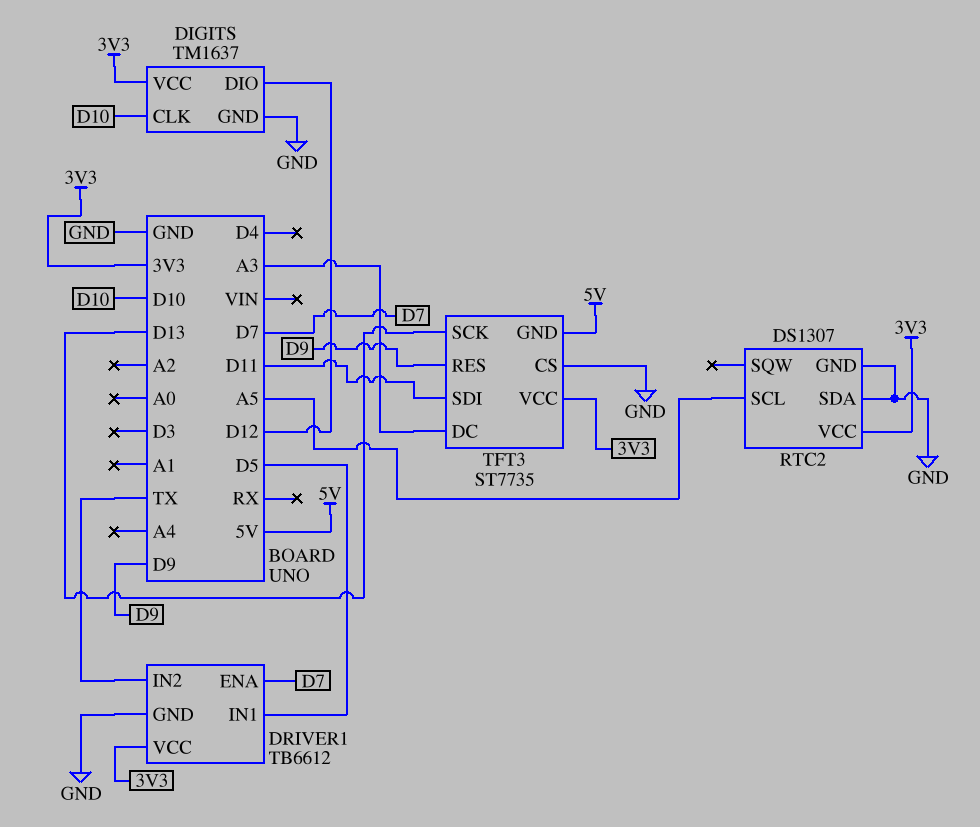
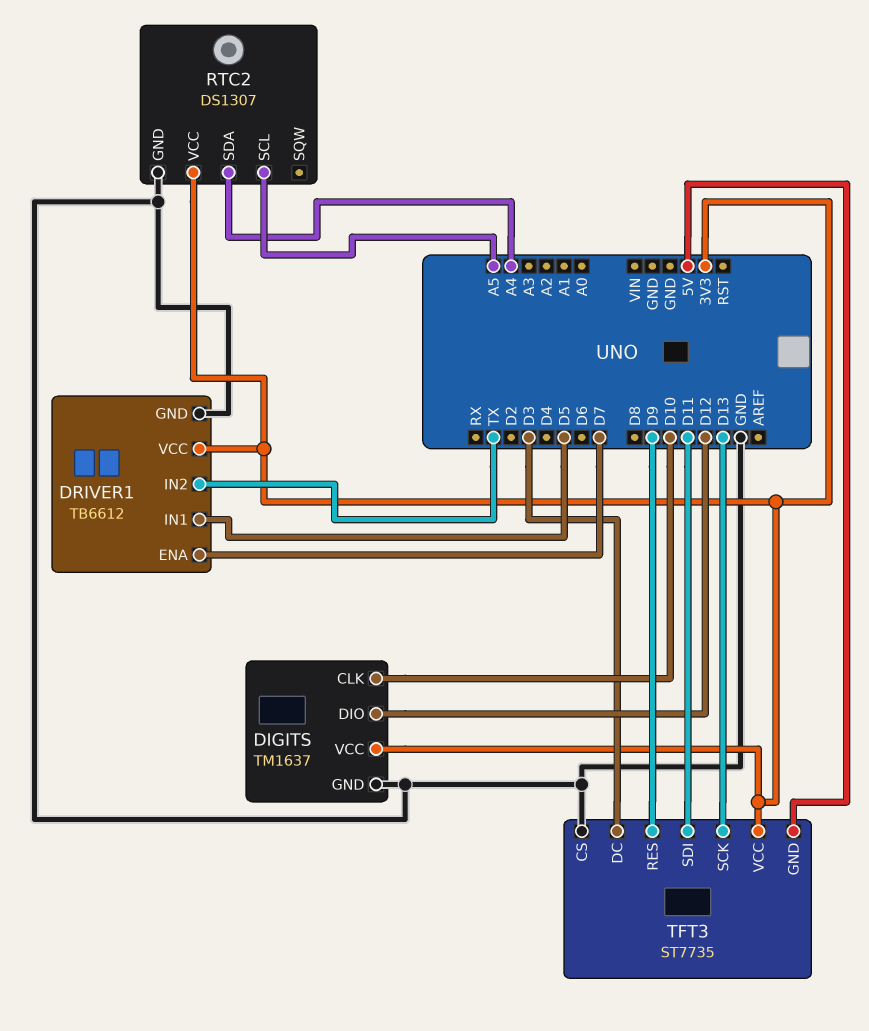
RTC2 pin SDA: GND -> A4
TFT3 pin DC: A3 -> D3

